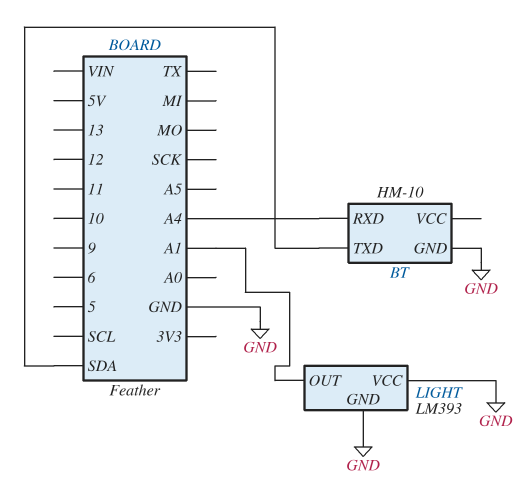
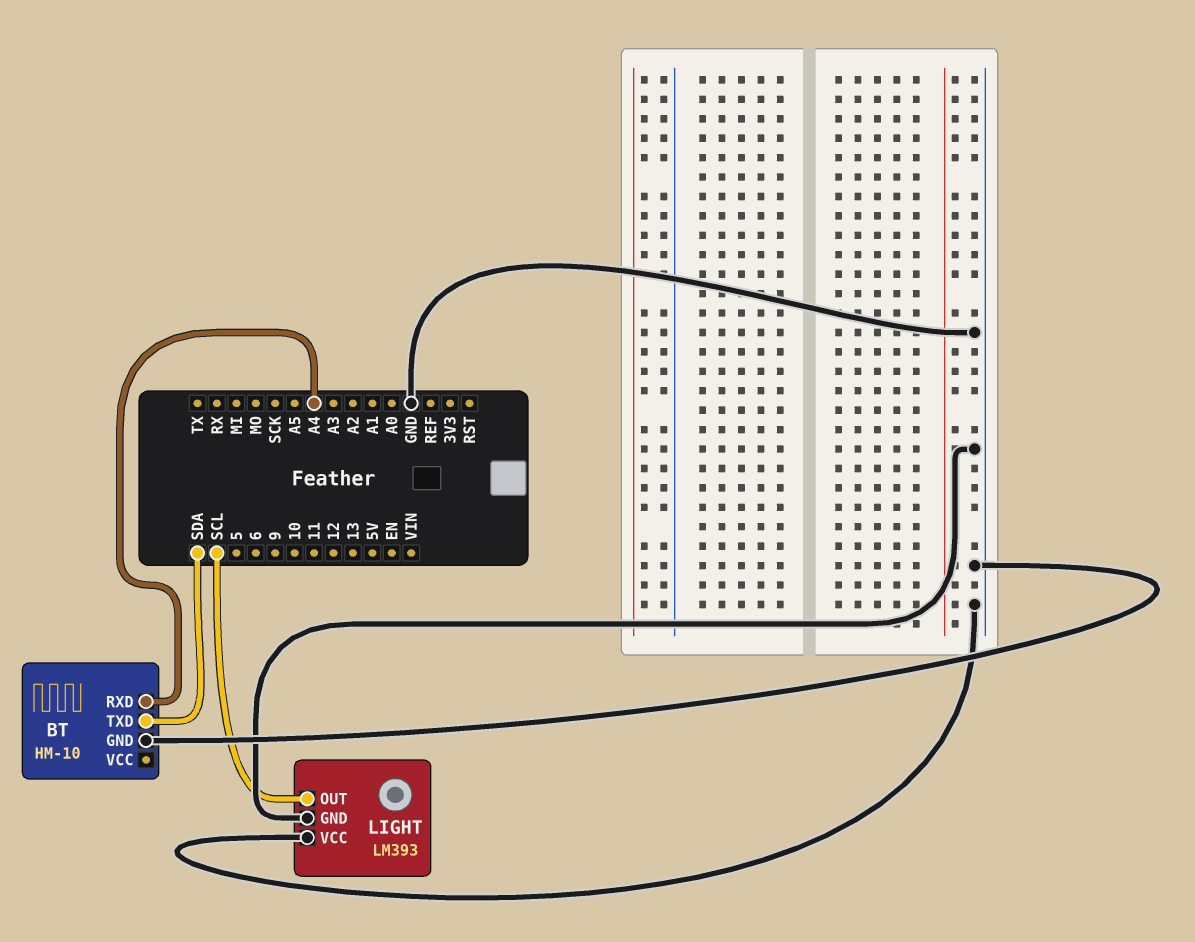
LIGHT pin OUT: A1 -> SCL

